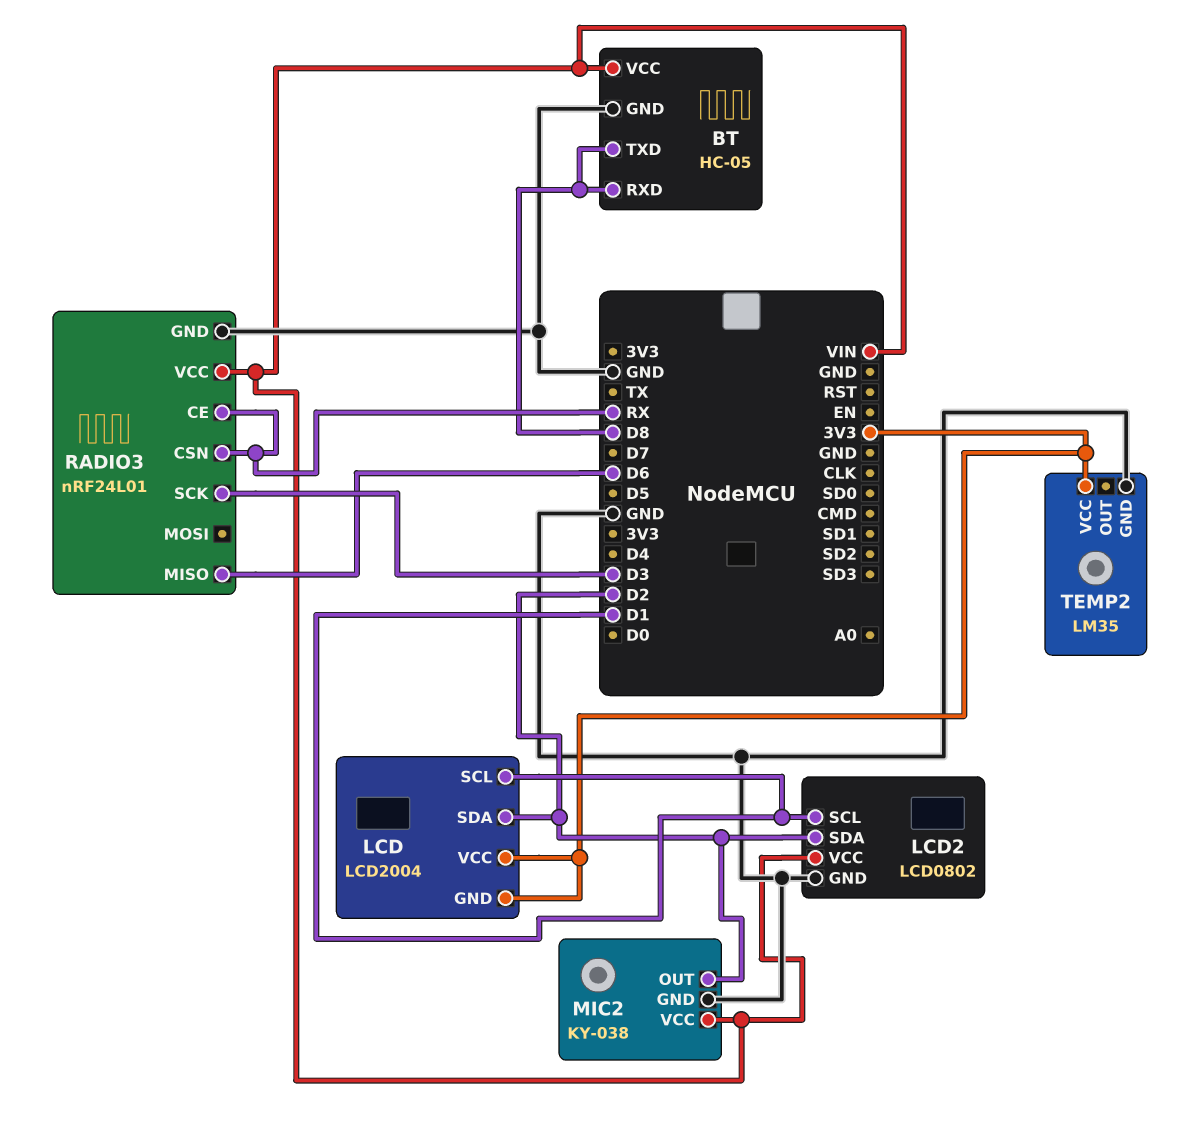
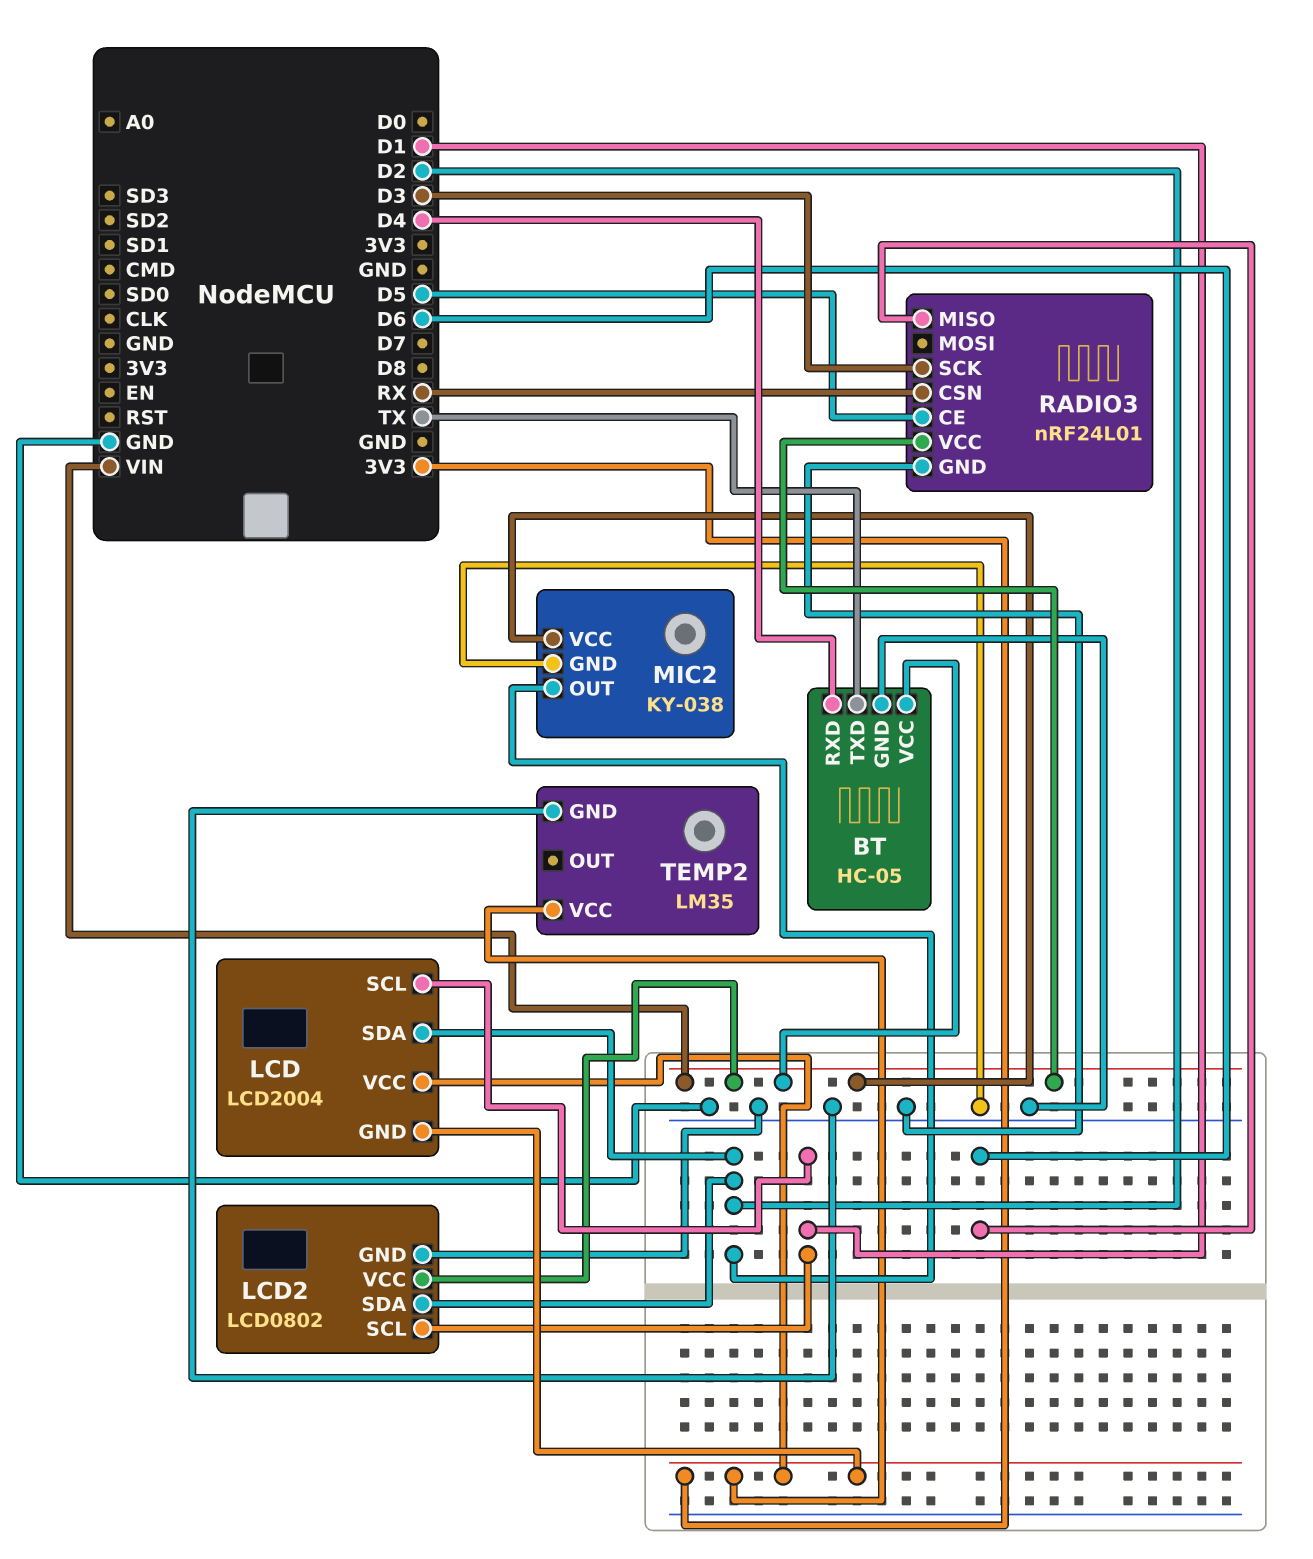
BT pin RXD: D8 -> D4
BT pin TXD: D8 -> TX
RADIO3 pin CE: RX -> D5

